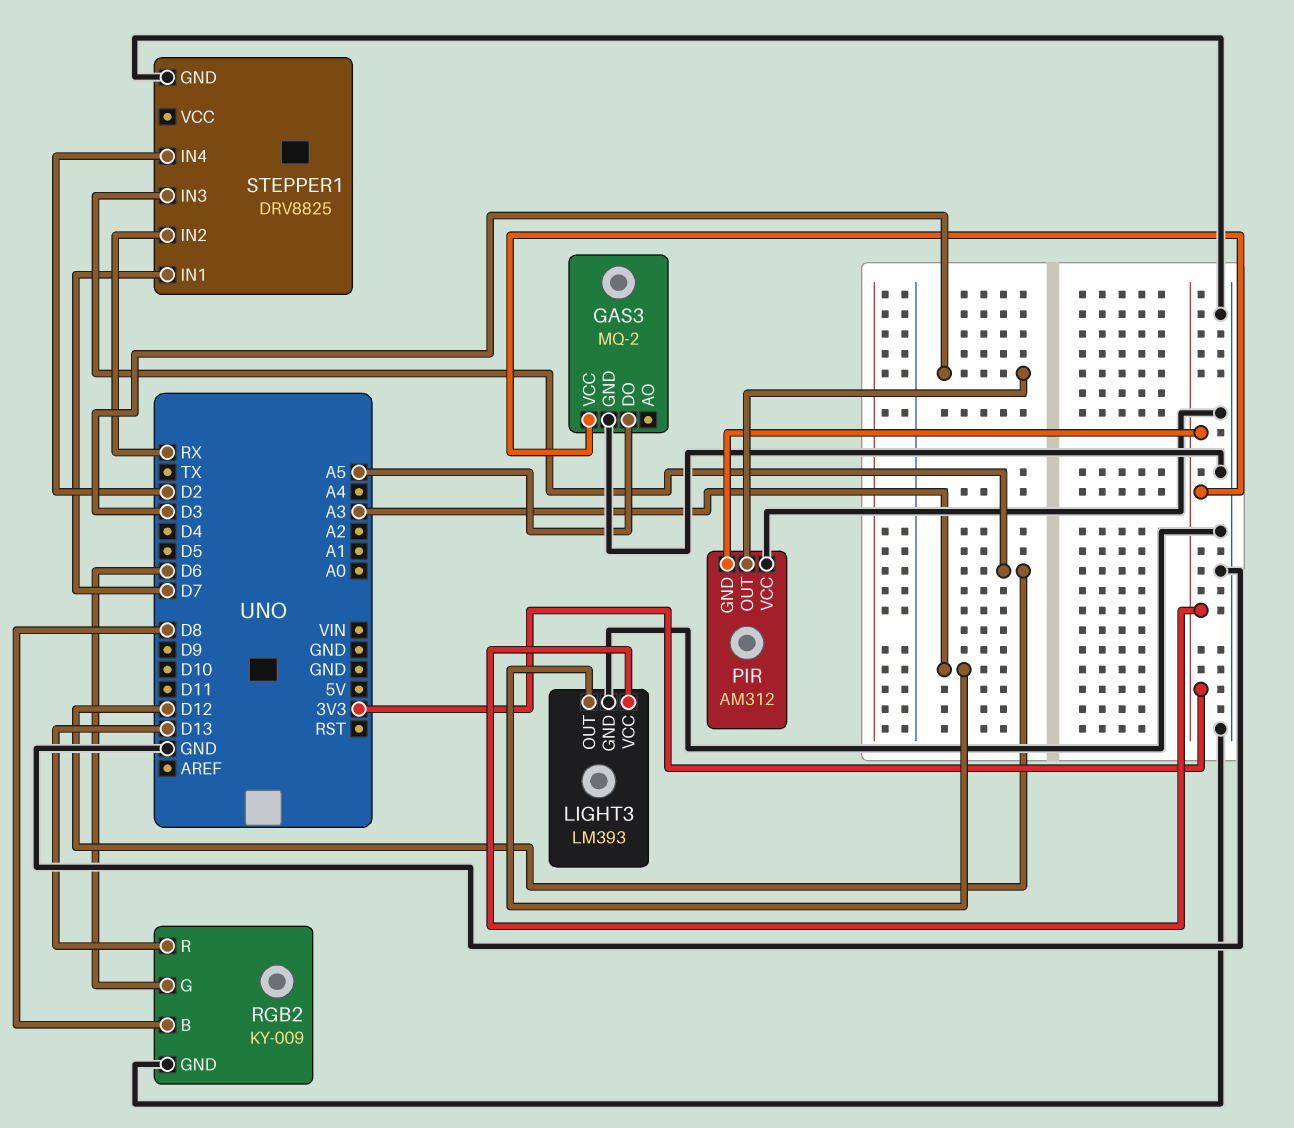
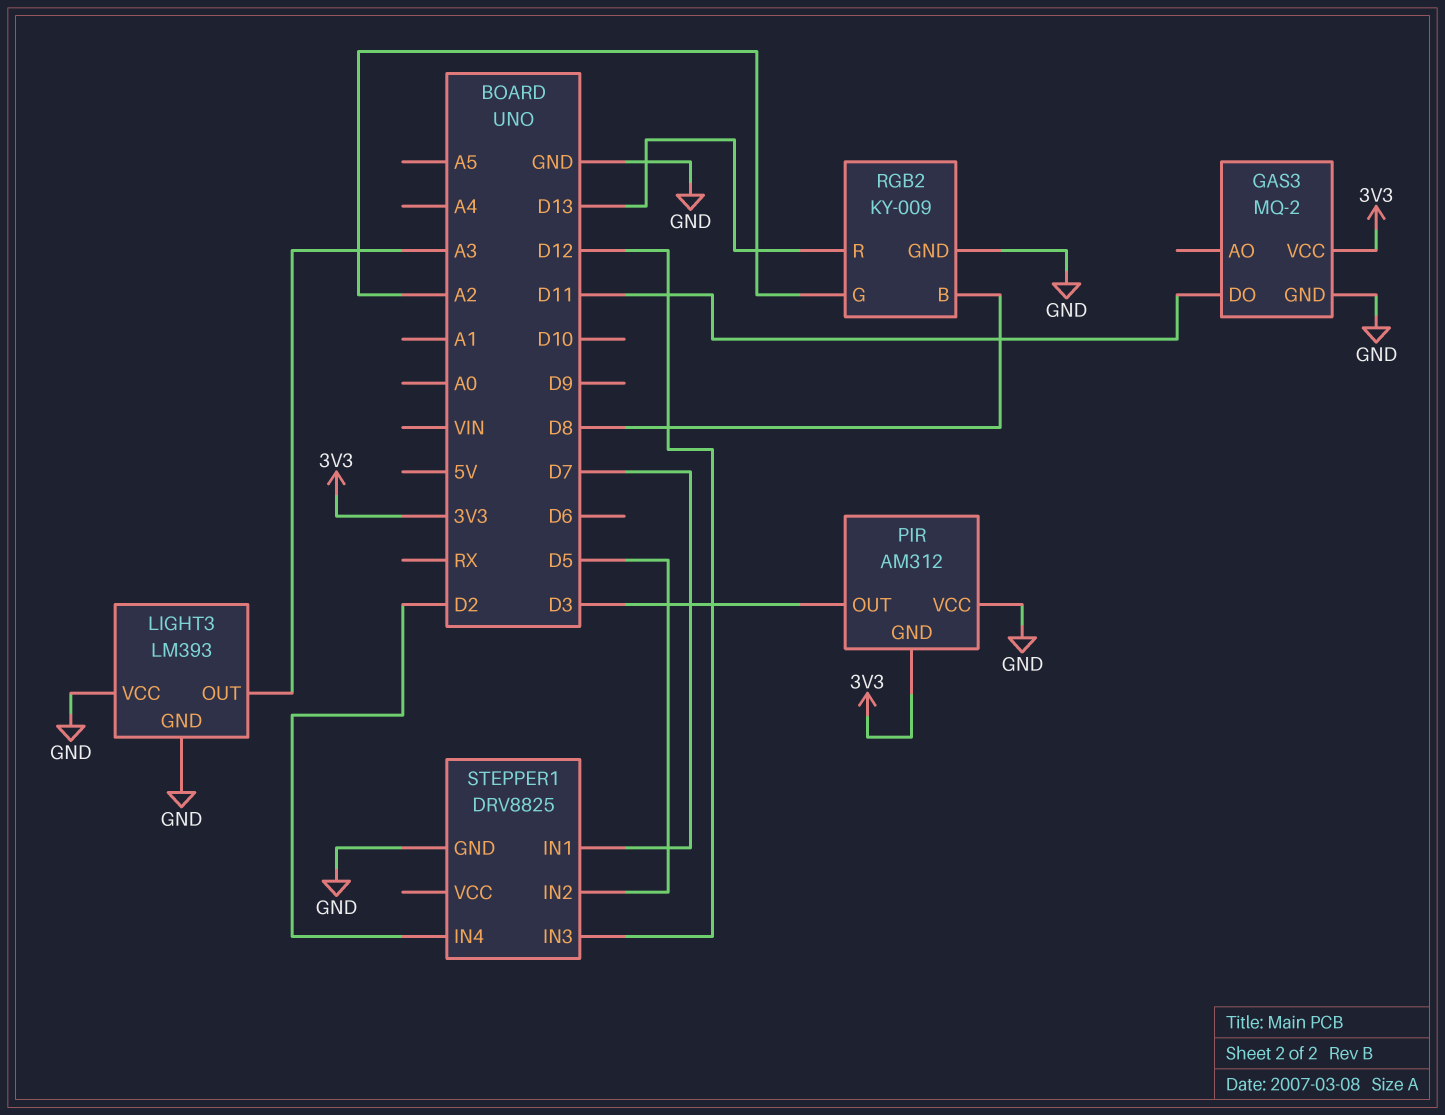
GAS3 pin DO: A5 -> D11
LIGHT3 pin VCC: 3V3 -> GND
RGB2 pin G: D6 -> A2
STEPPER1 pin IN2: RX -> D5

